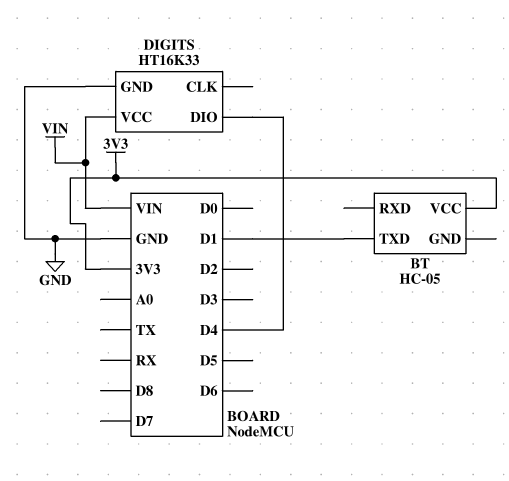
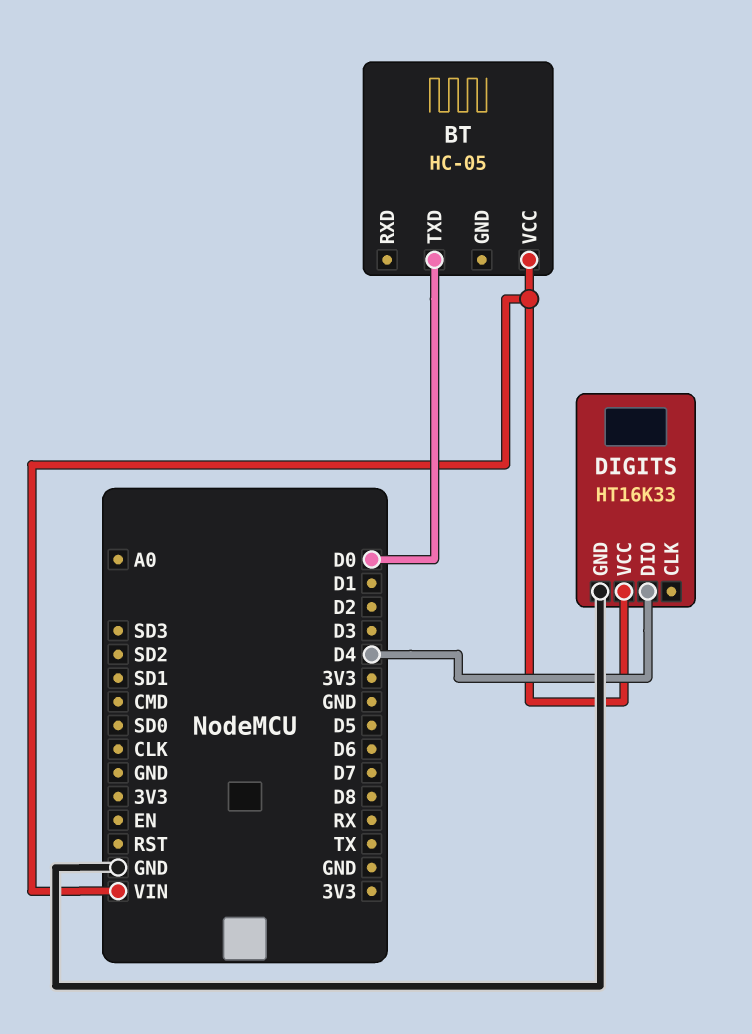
BT pin TXD: D1 -> D0
BT pin VCC: 3V3 -> VIN

